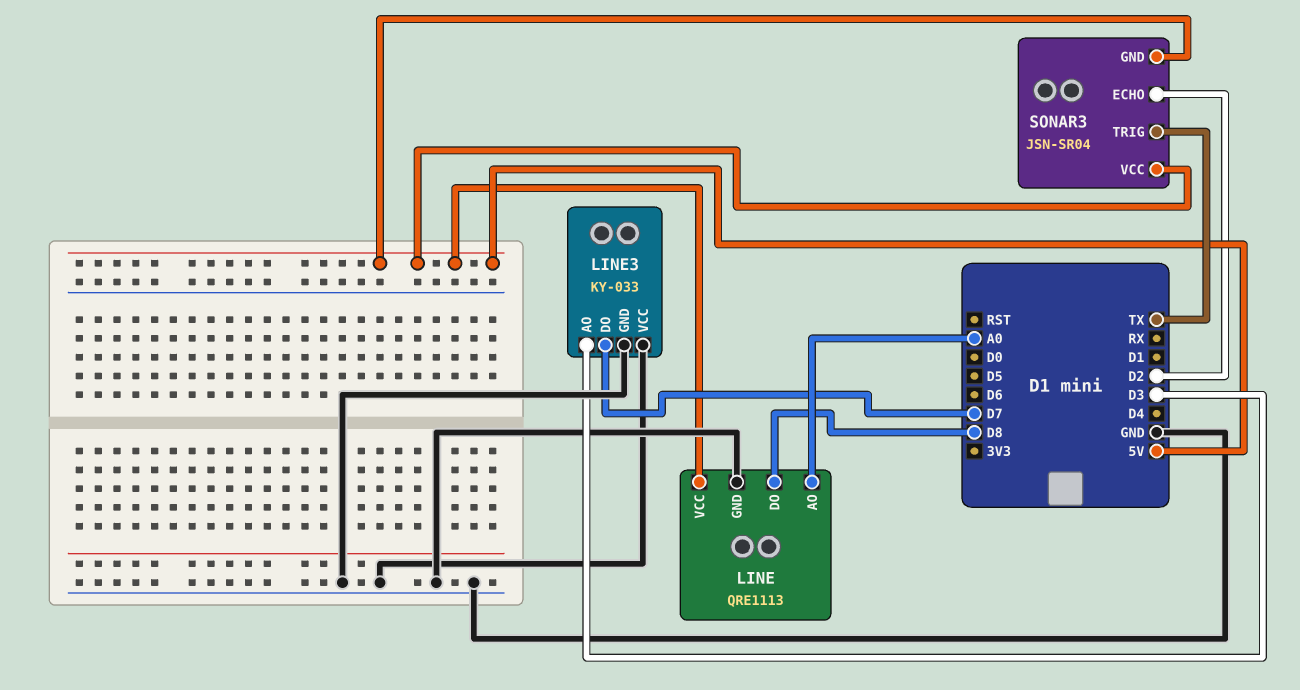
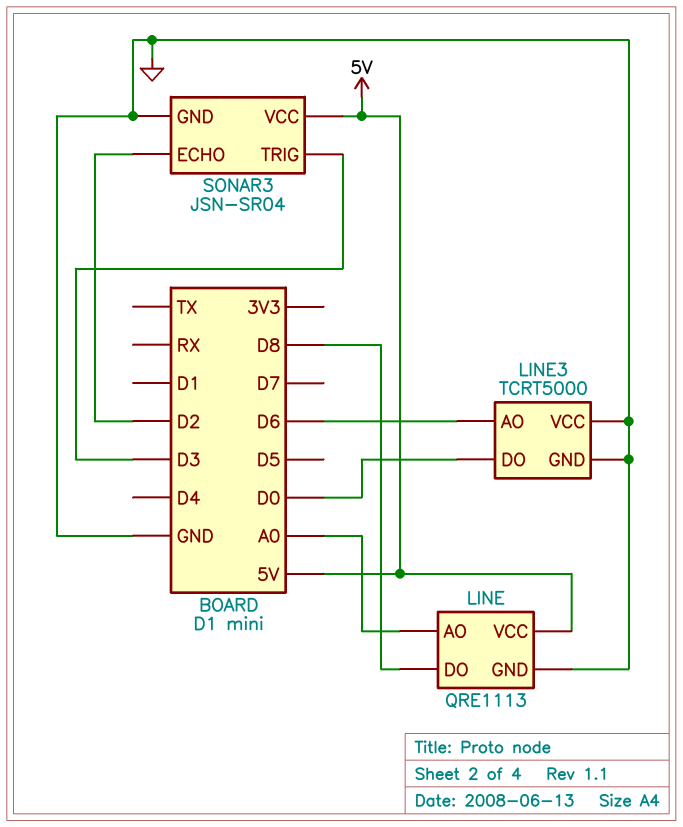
LINE3: KY-033 -> TCRT5000
LINE3 pin AO: D3 -> D6
LINE3 pin DO: D7 -> D0
SONAR3 pin GND: 5V -> GND
SONAR3 pin TRIG: TX -> D3

